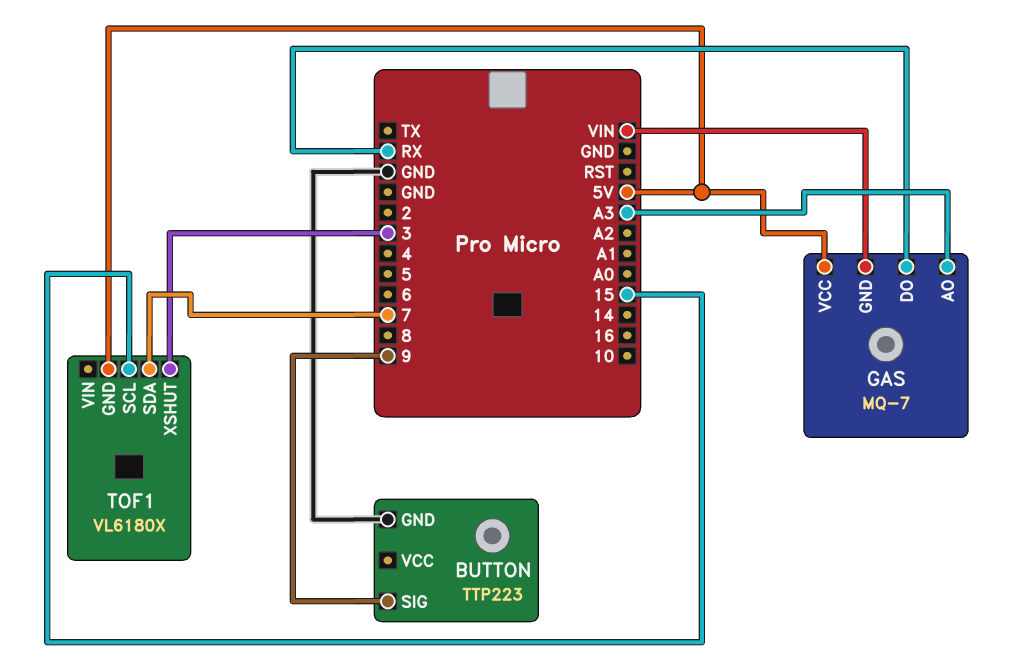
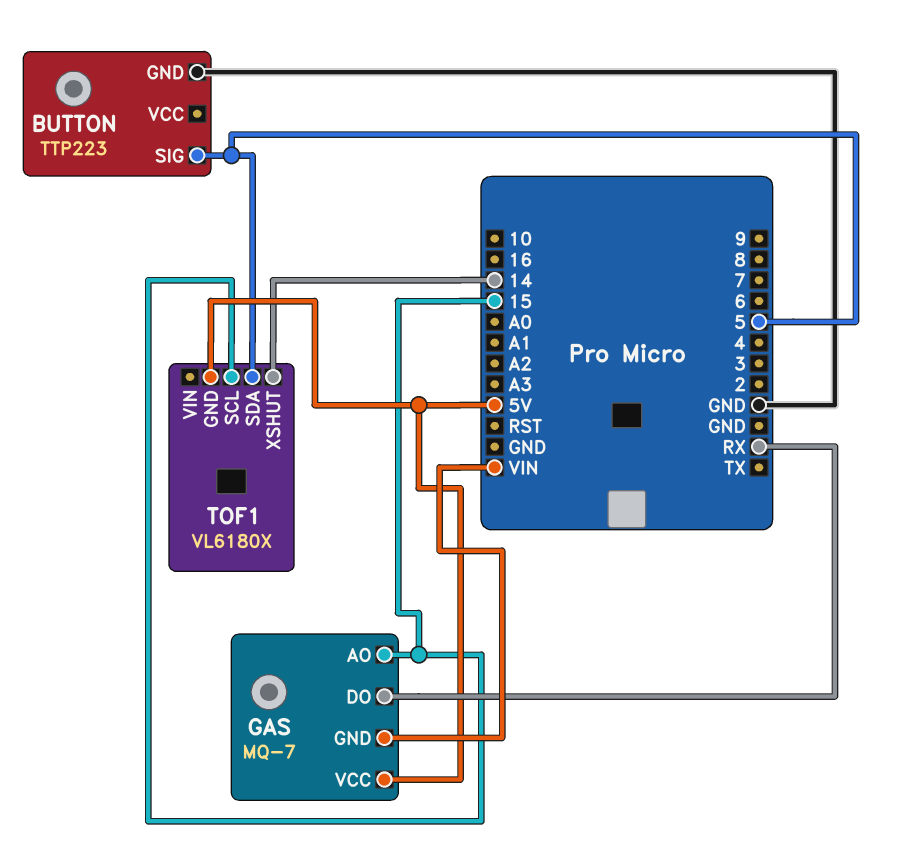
BUTTON pin SIG: 9 -> 5
GAS pin AO: A3 -> 15
TOF1 pin SDA: 7 -> 5
TOF1 pin XSHUT: 3 -> 14

